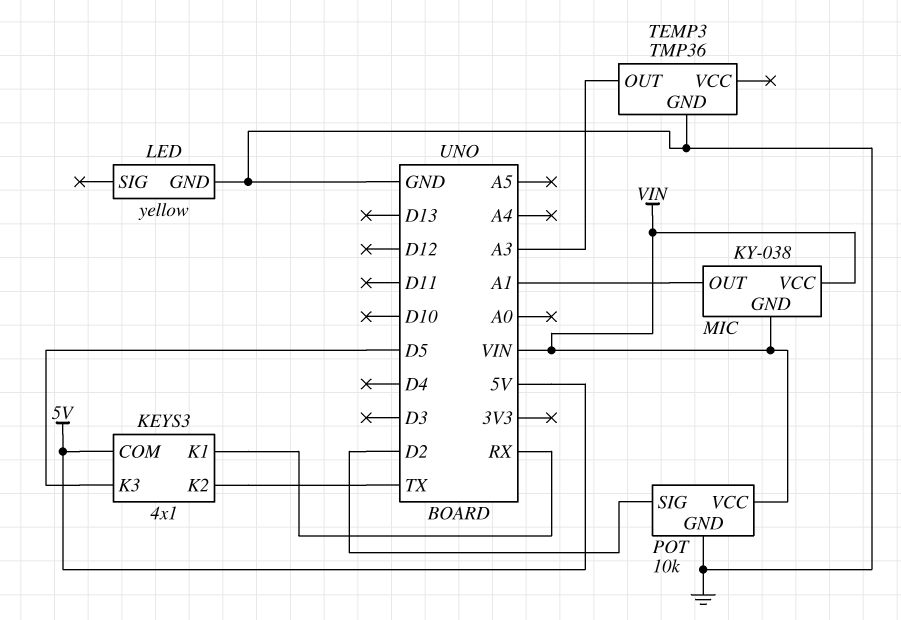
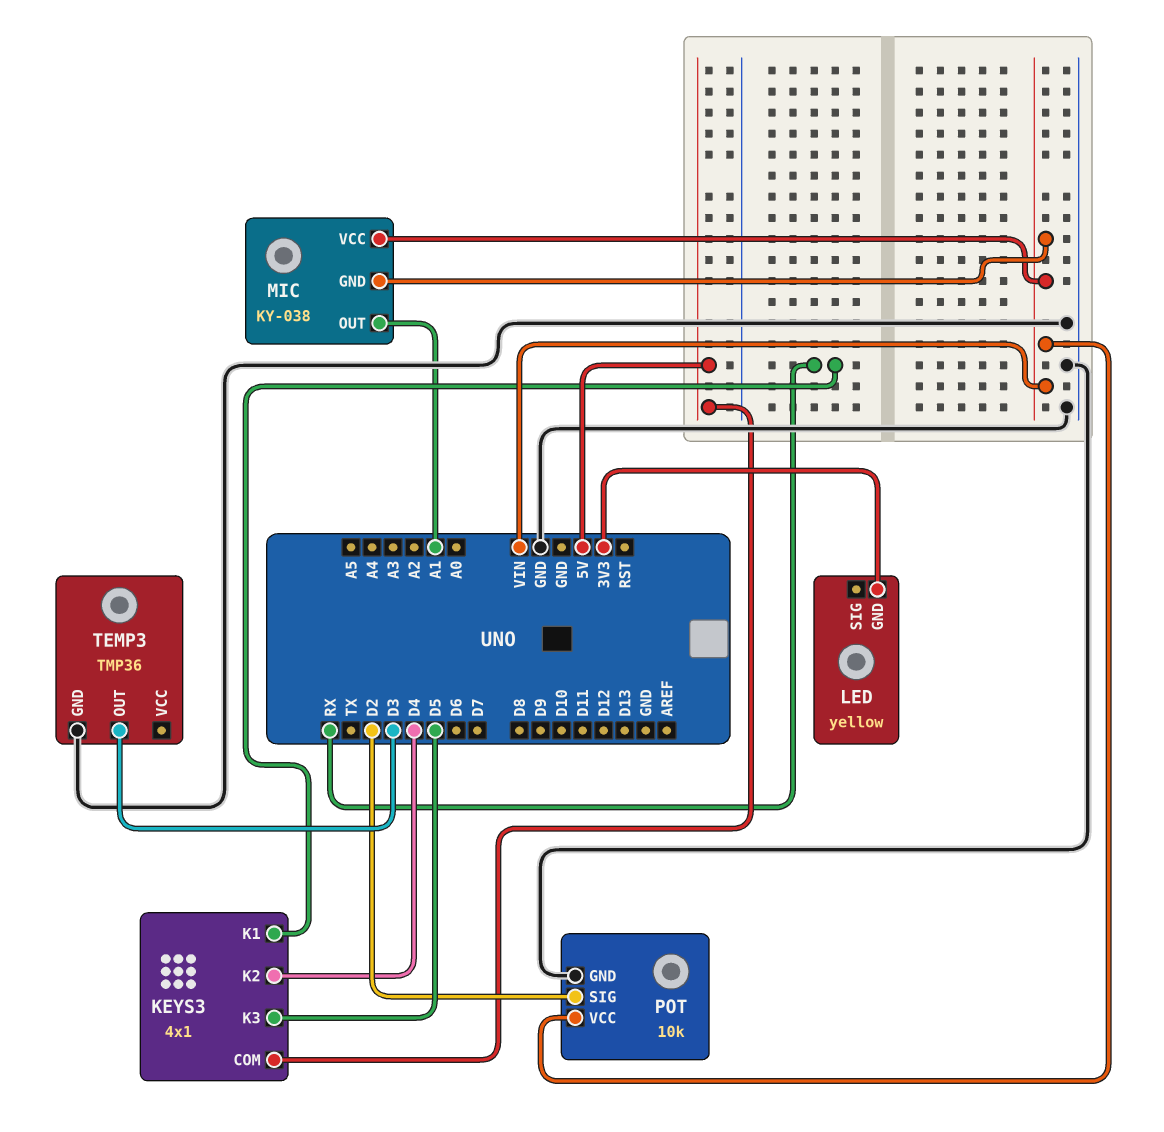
KEYS3 pin K2: TX -> D4
LED pin GND: GND -> 3V3
TEMP3 pin OUT: A3 -> D3

